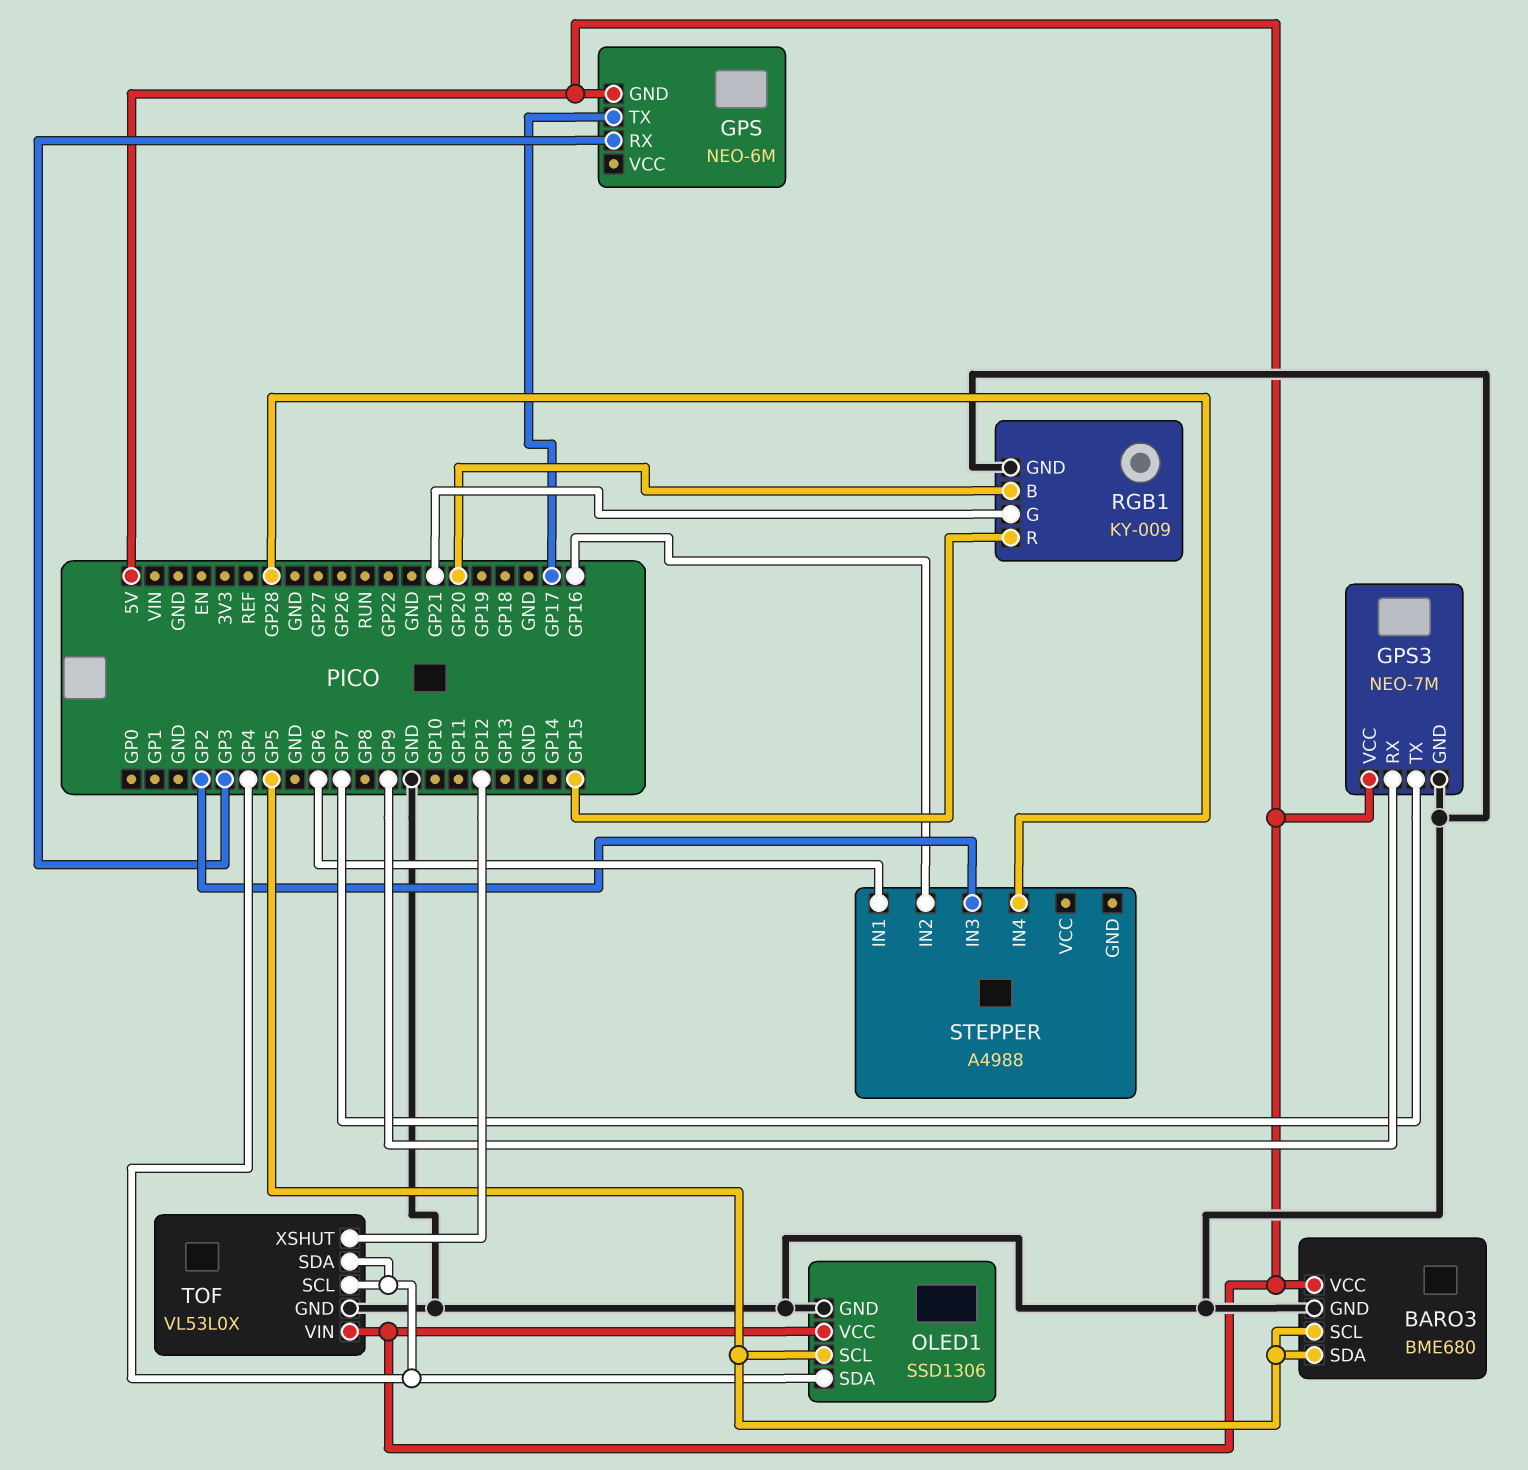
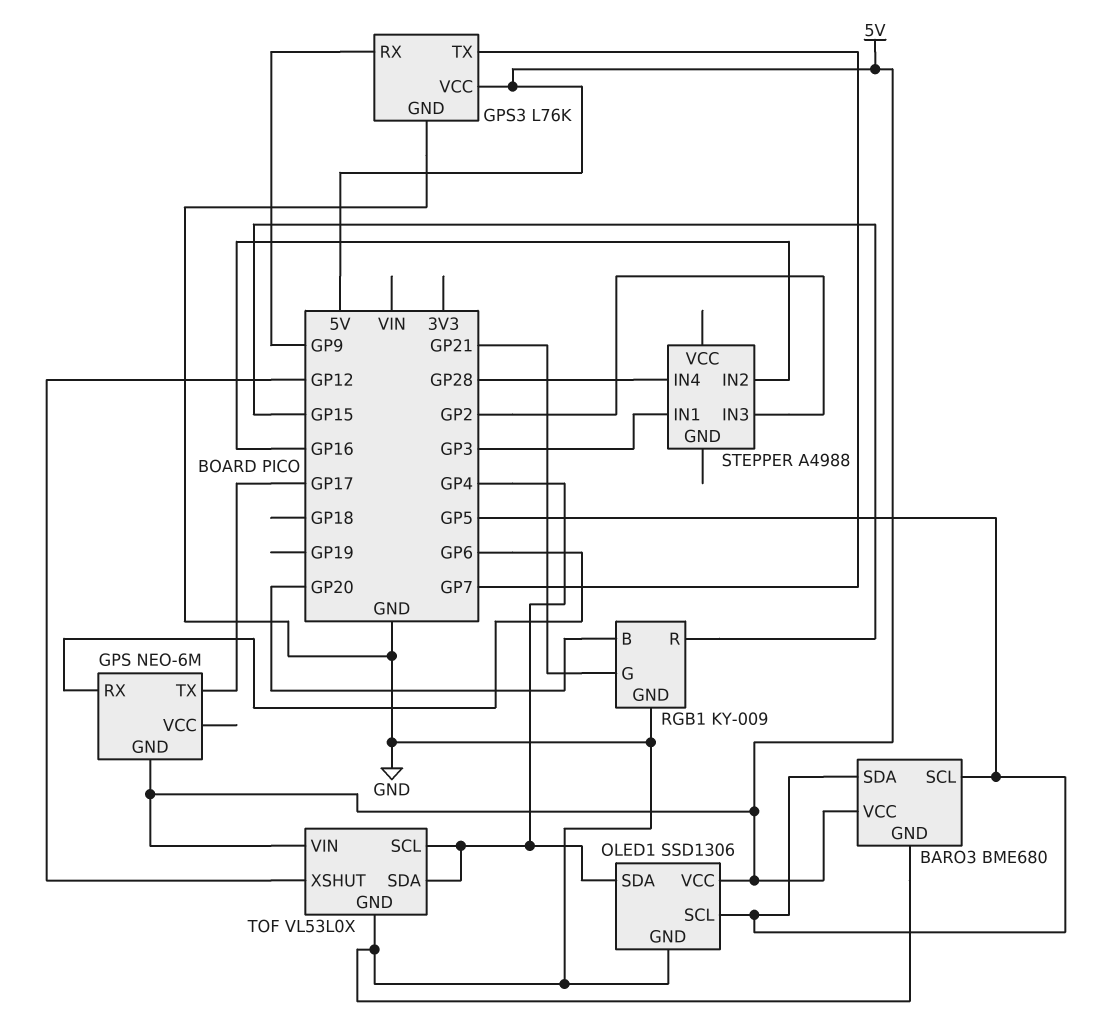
GPS pin RX: GP3 -> GP6
GPS3: NEO-7M -> L76K
STEPPER pin IN1: GP6 -> GP3

